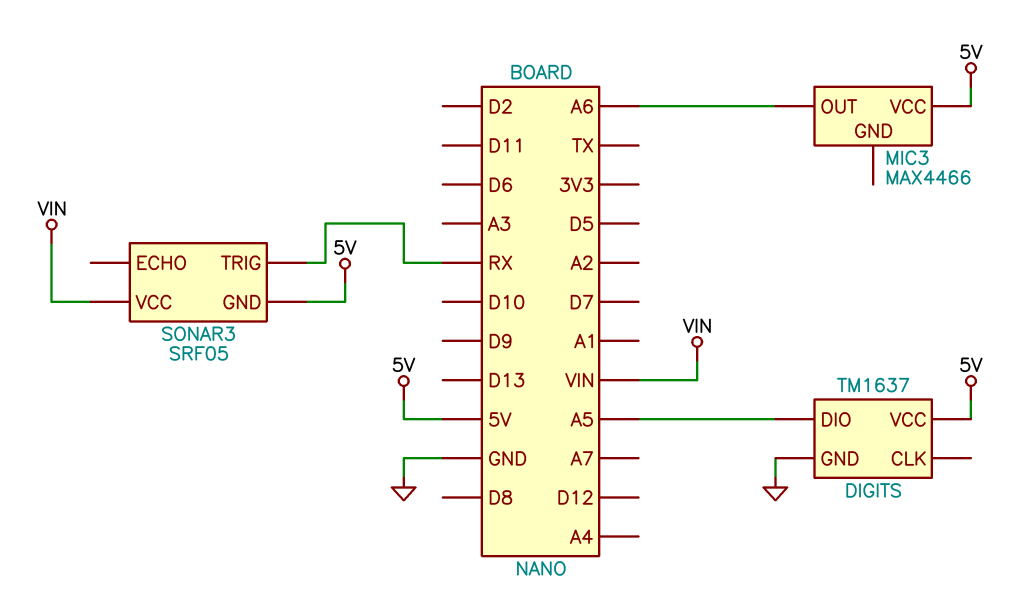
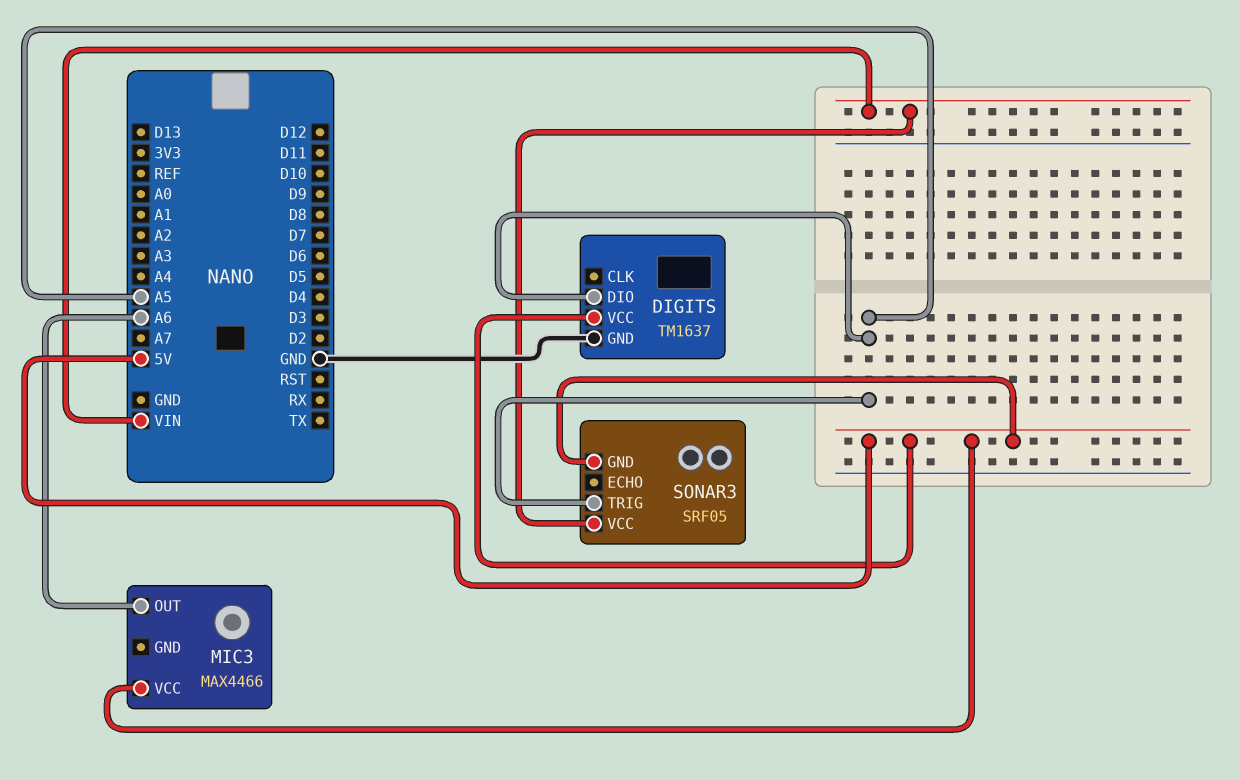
SONAR3 pin TRIG: RX -> A5

